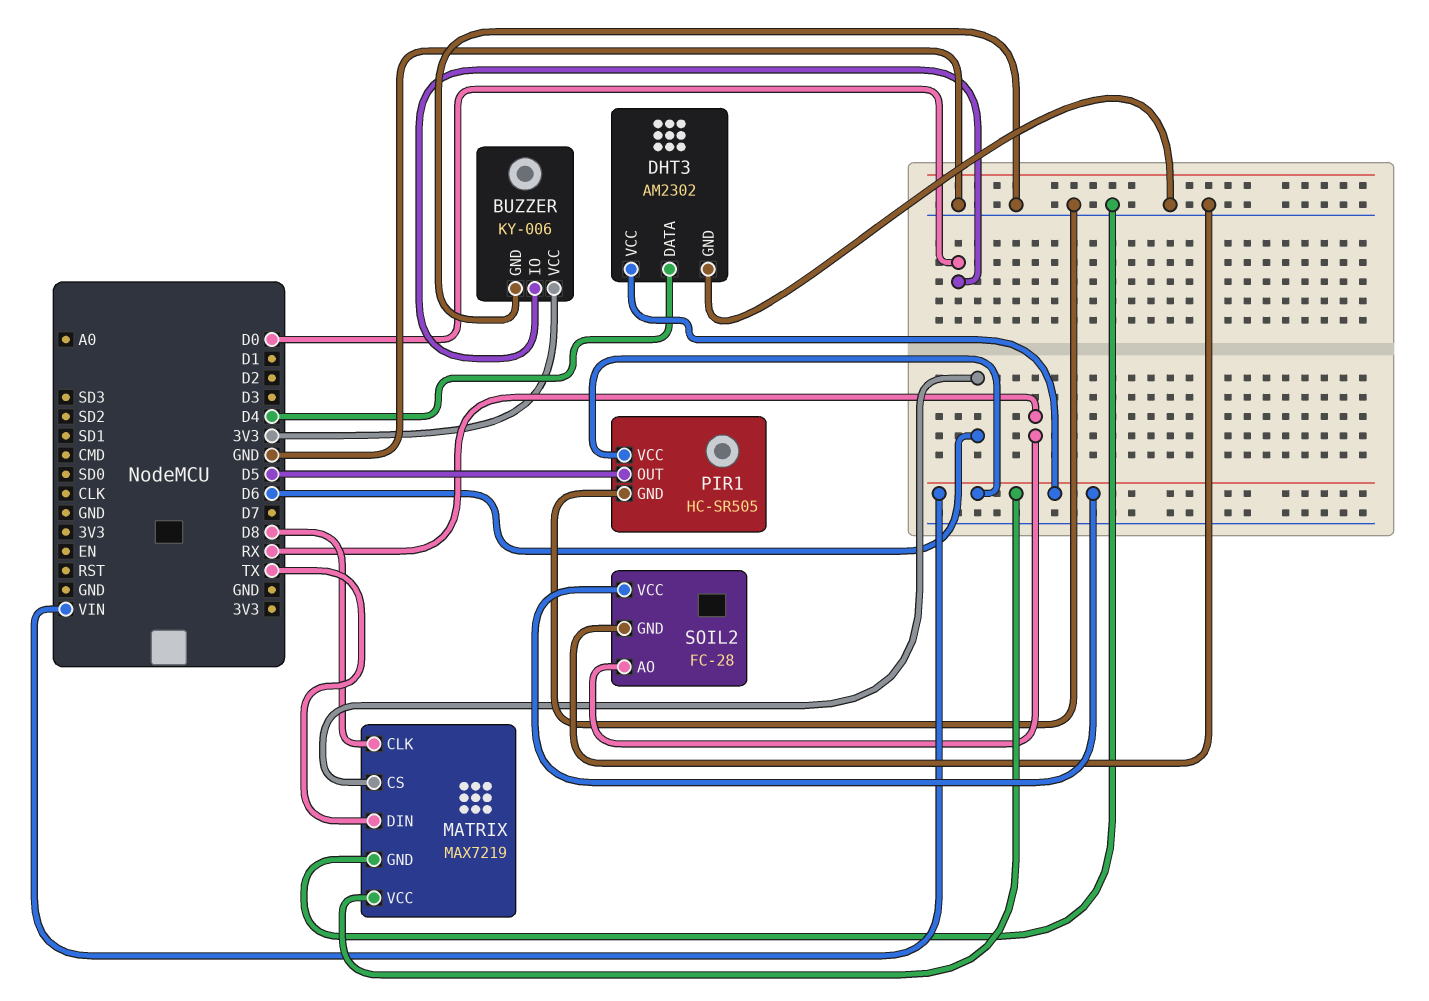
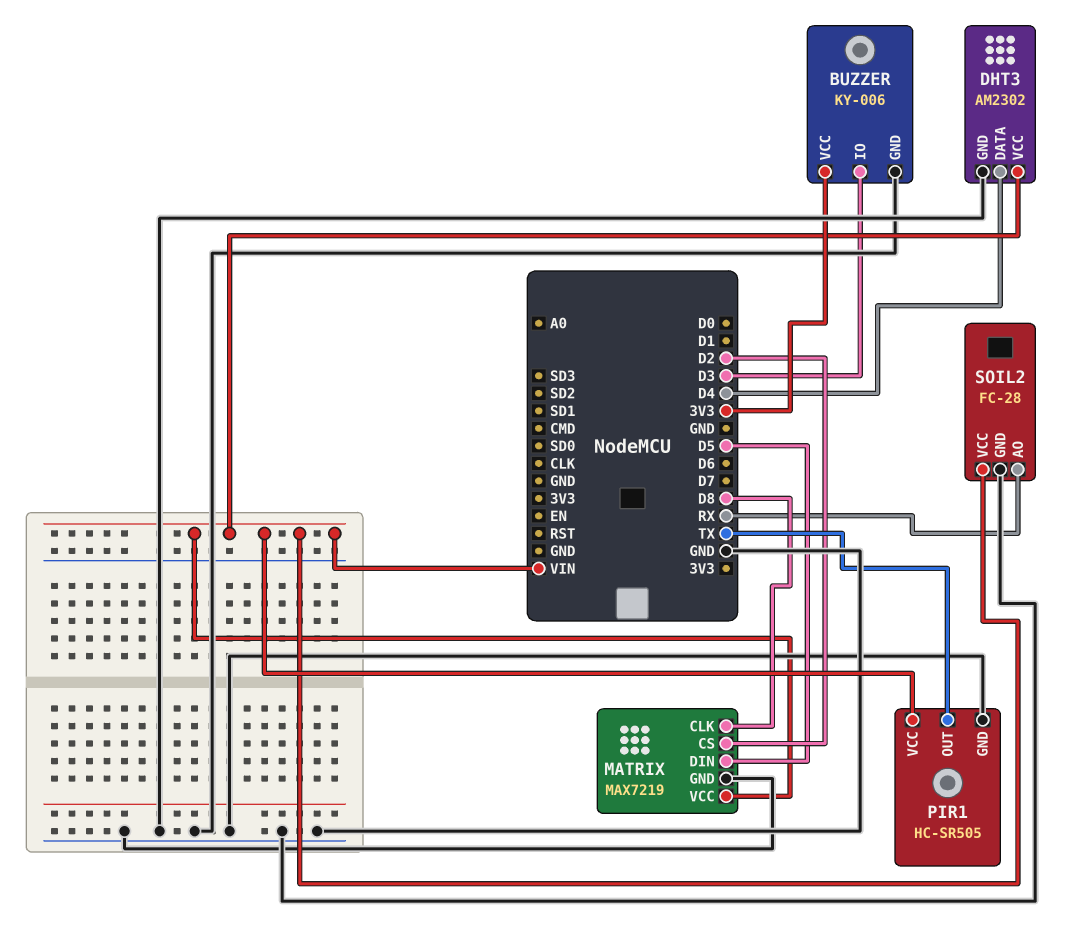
BUZZER pin IO: D0 -> D3
MATRIX pin CS: D6 -> D2
MATRIX pin DIN: TX -> D5
PIR1 pin OUT: D5 -> TX

